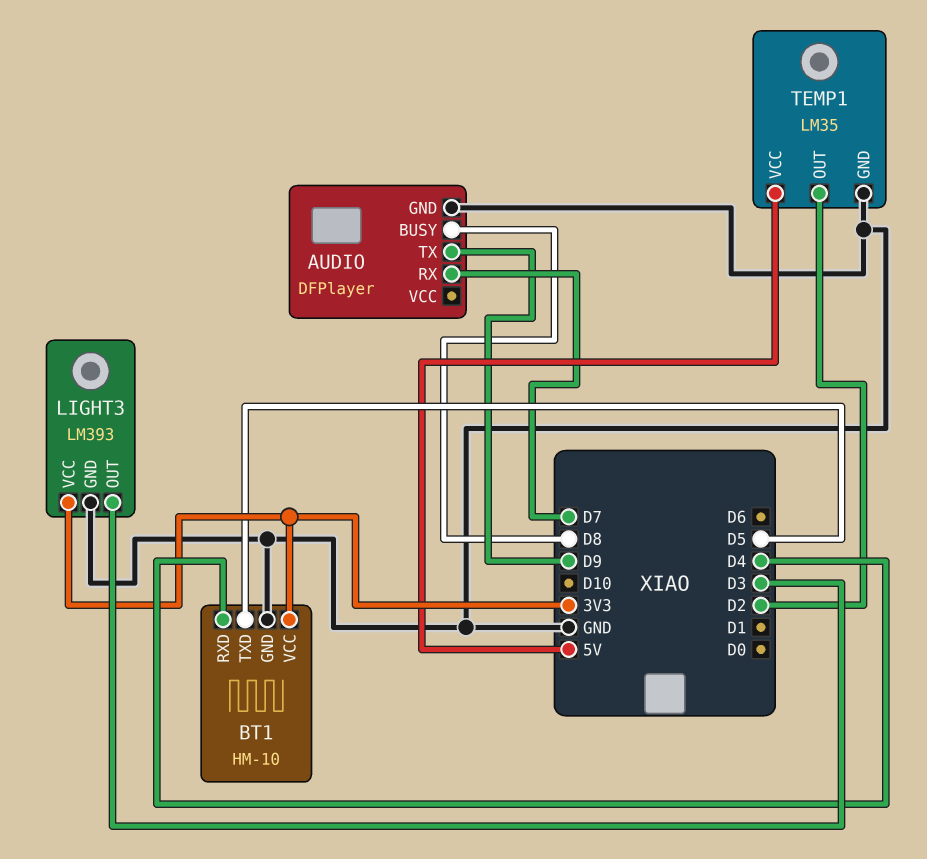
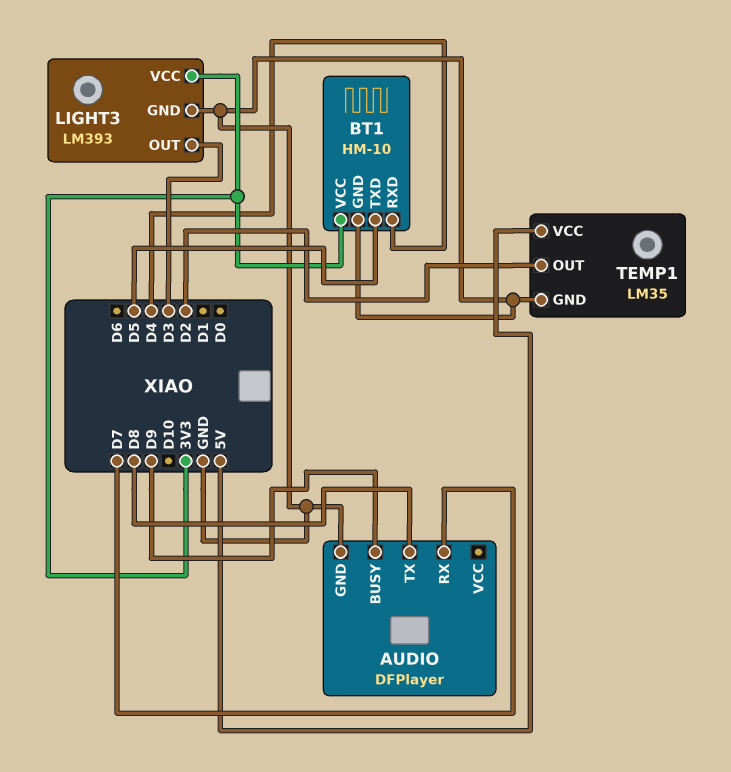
AUDIO pin BUSY: D8 -> D9
AUDIO pin TX: D9 -> D8

